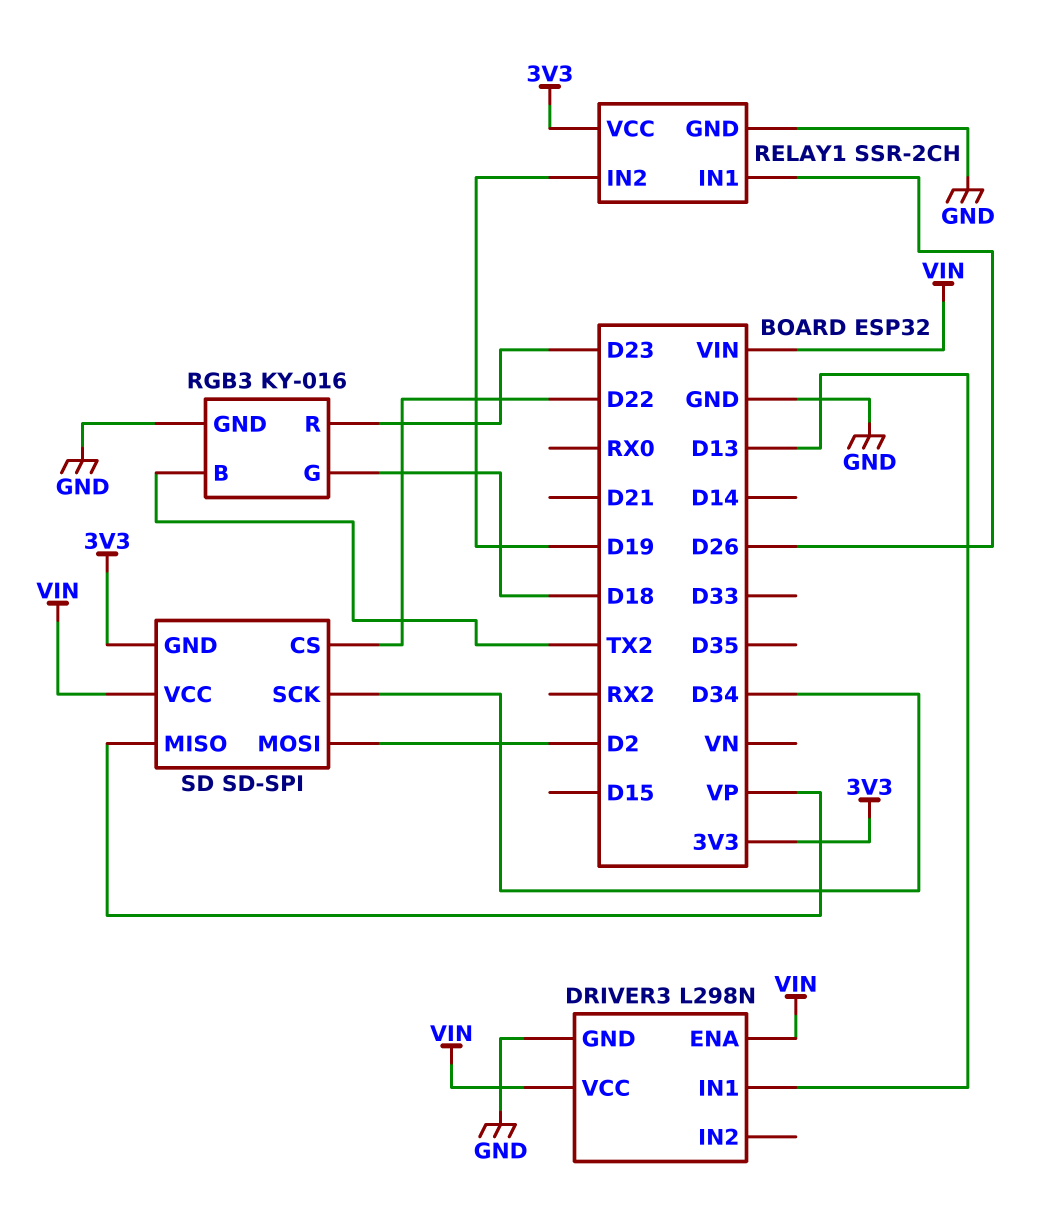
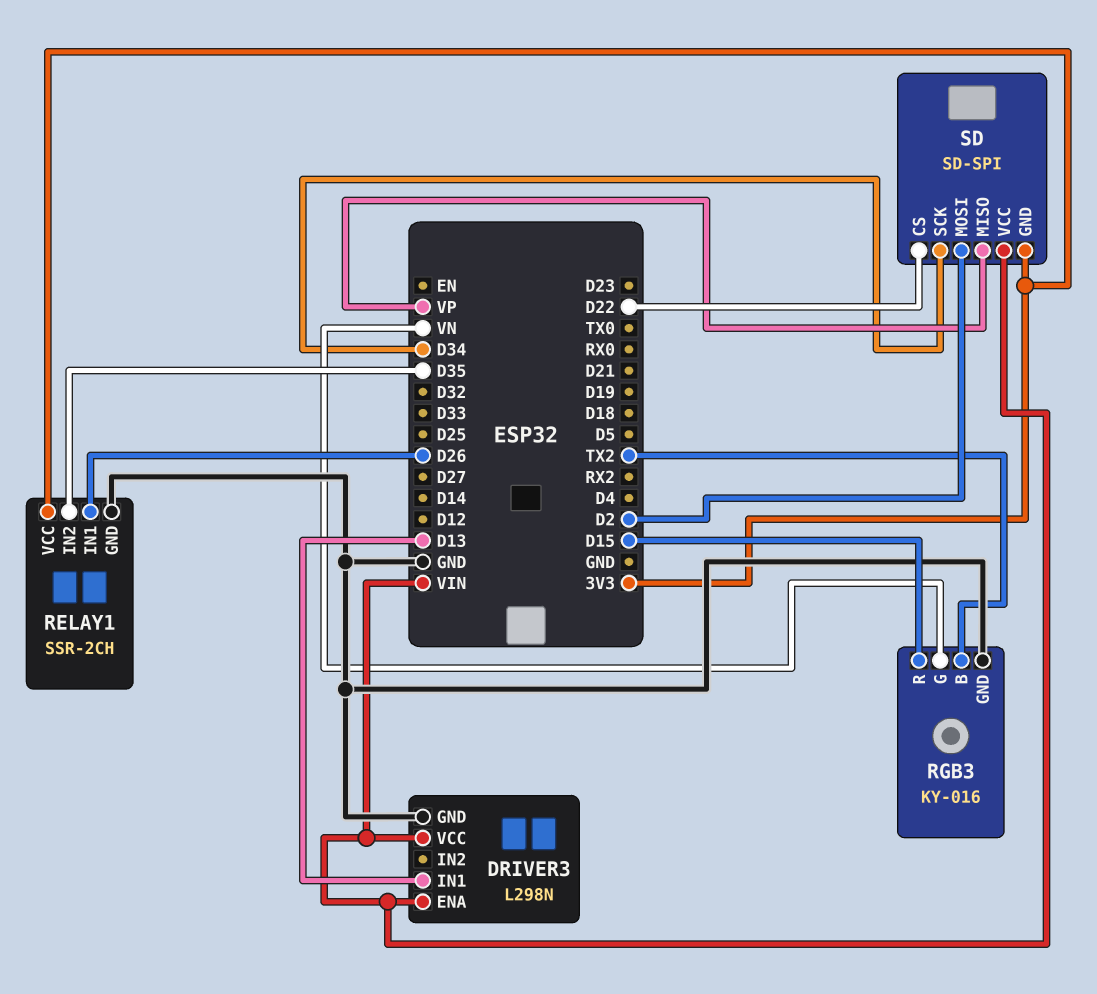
RELAY1 pin IN2: D19 -> D35
RGB3 pin G: D18 -> VN
RGB3 pin R: D23 -> D15

